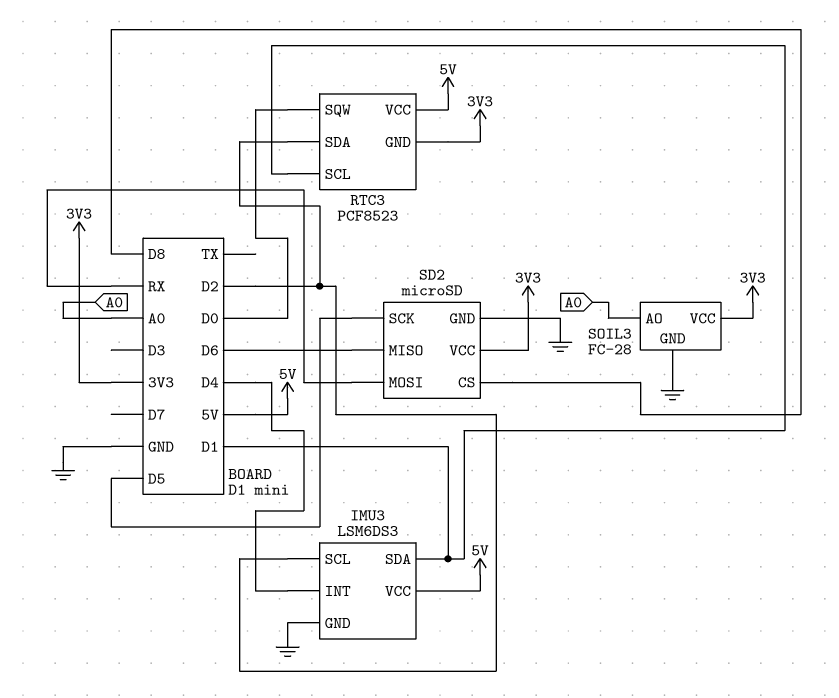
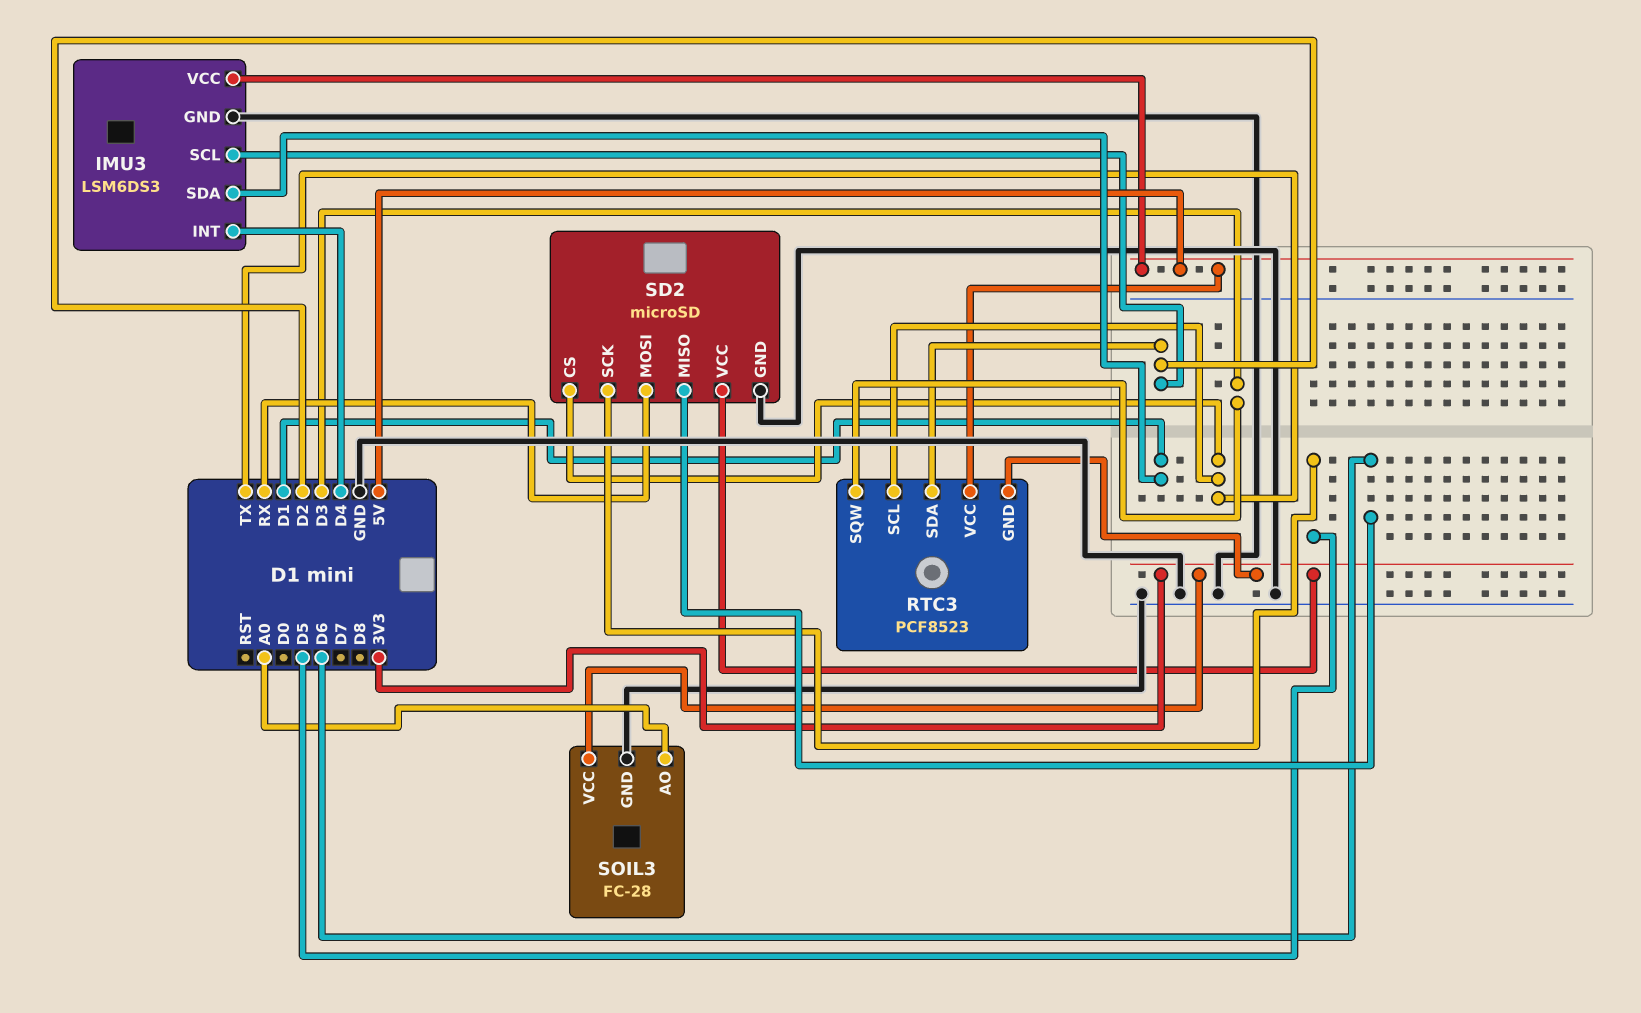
RTC3 pin SCL: D1 -> TX
RTC3 pin SQW: D0 -> D3
SD2 pin CS: D8 -> TX

